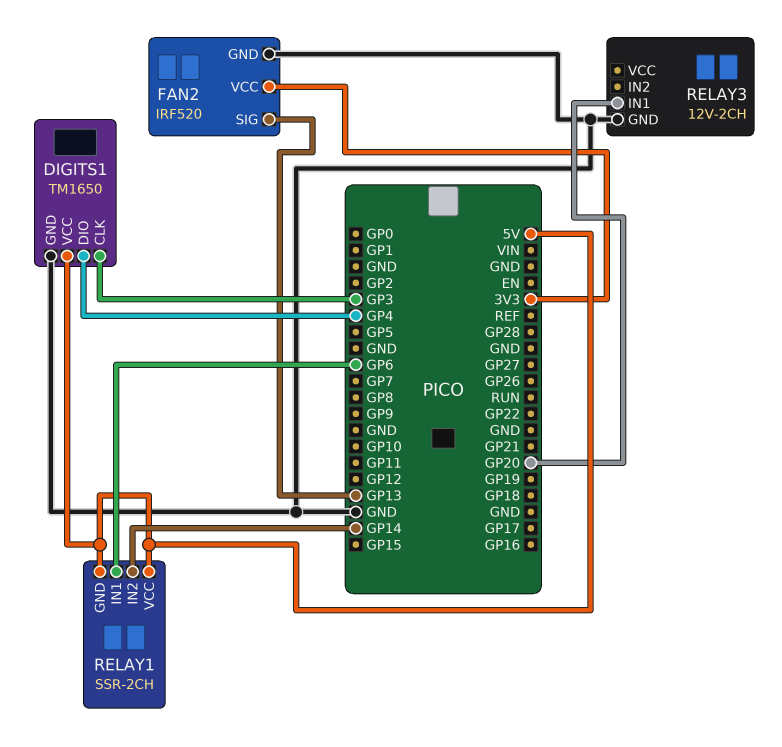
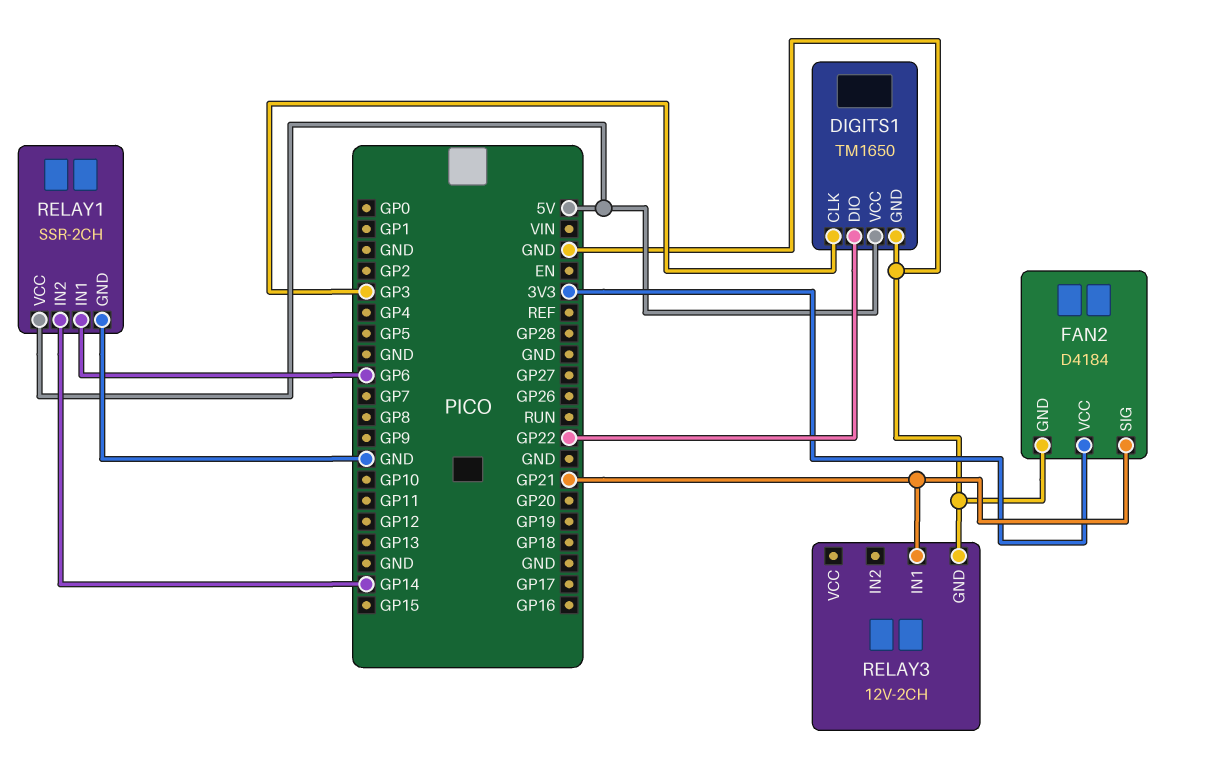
DIGITS1 pin DIO: GP4 -> GP22
FAN2: IRF520 -> D4184
FAN2 pin SIG: GP13 -> GP21
RELAY1 pin GND: 5V -> GND
RELAY3 pin IN1: GP20 -> GP21

